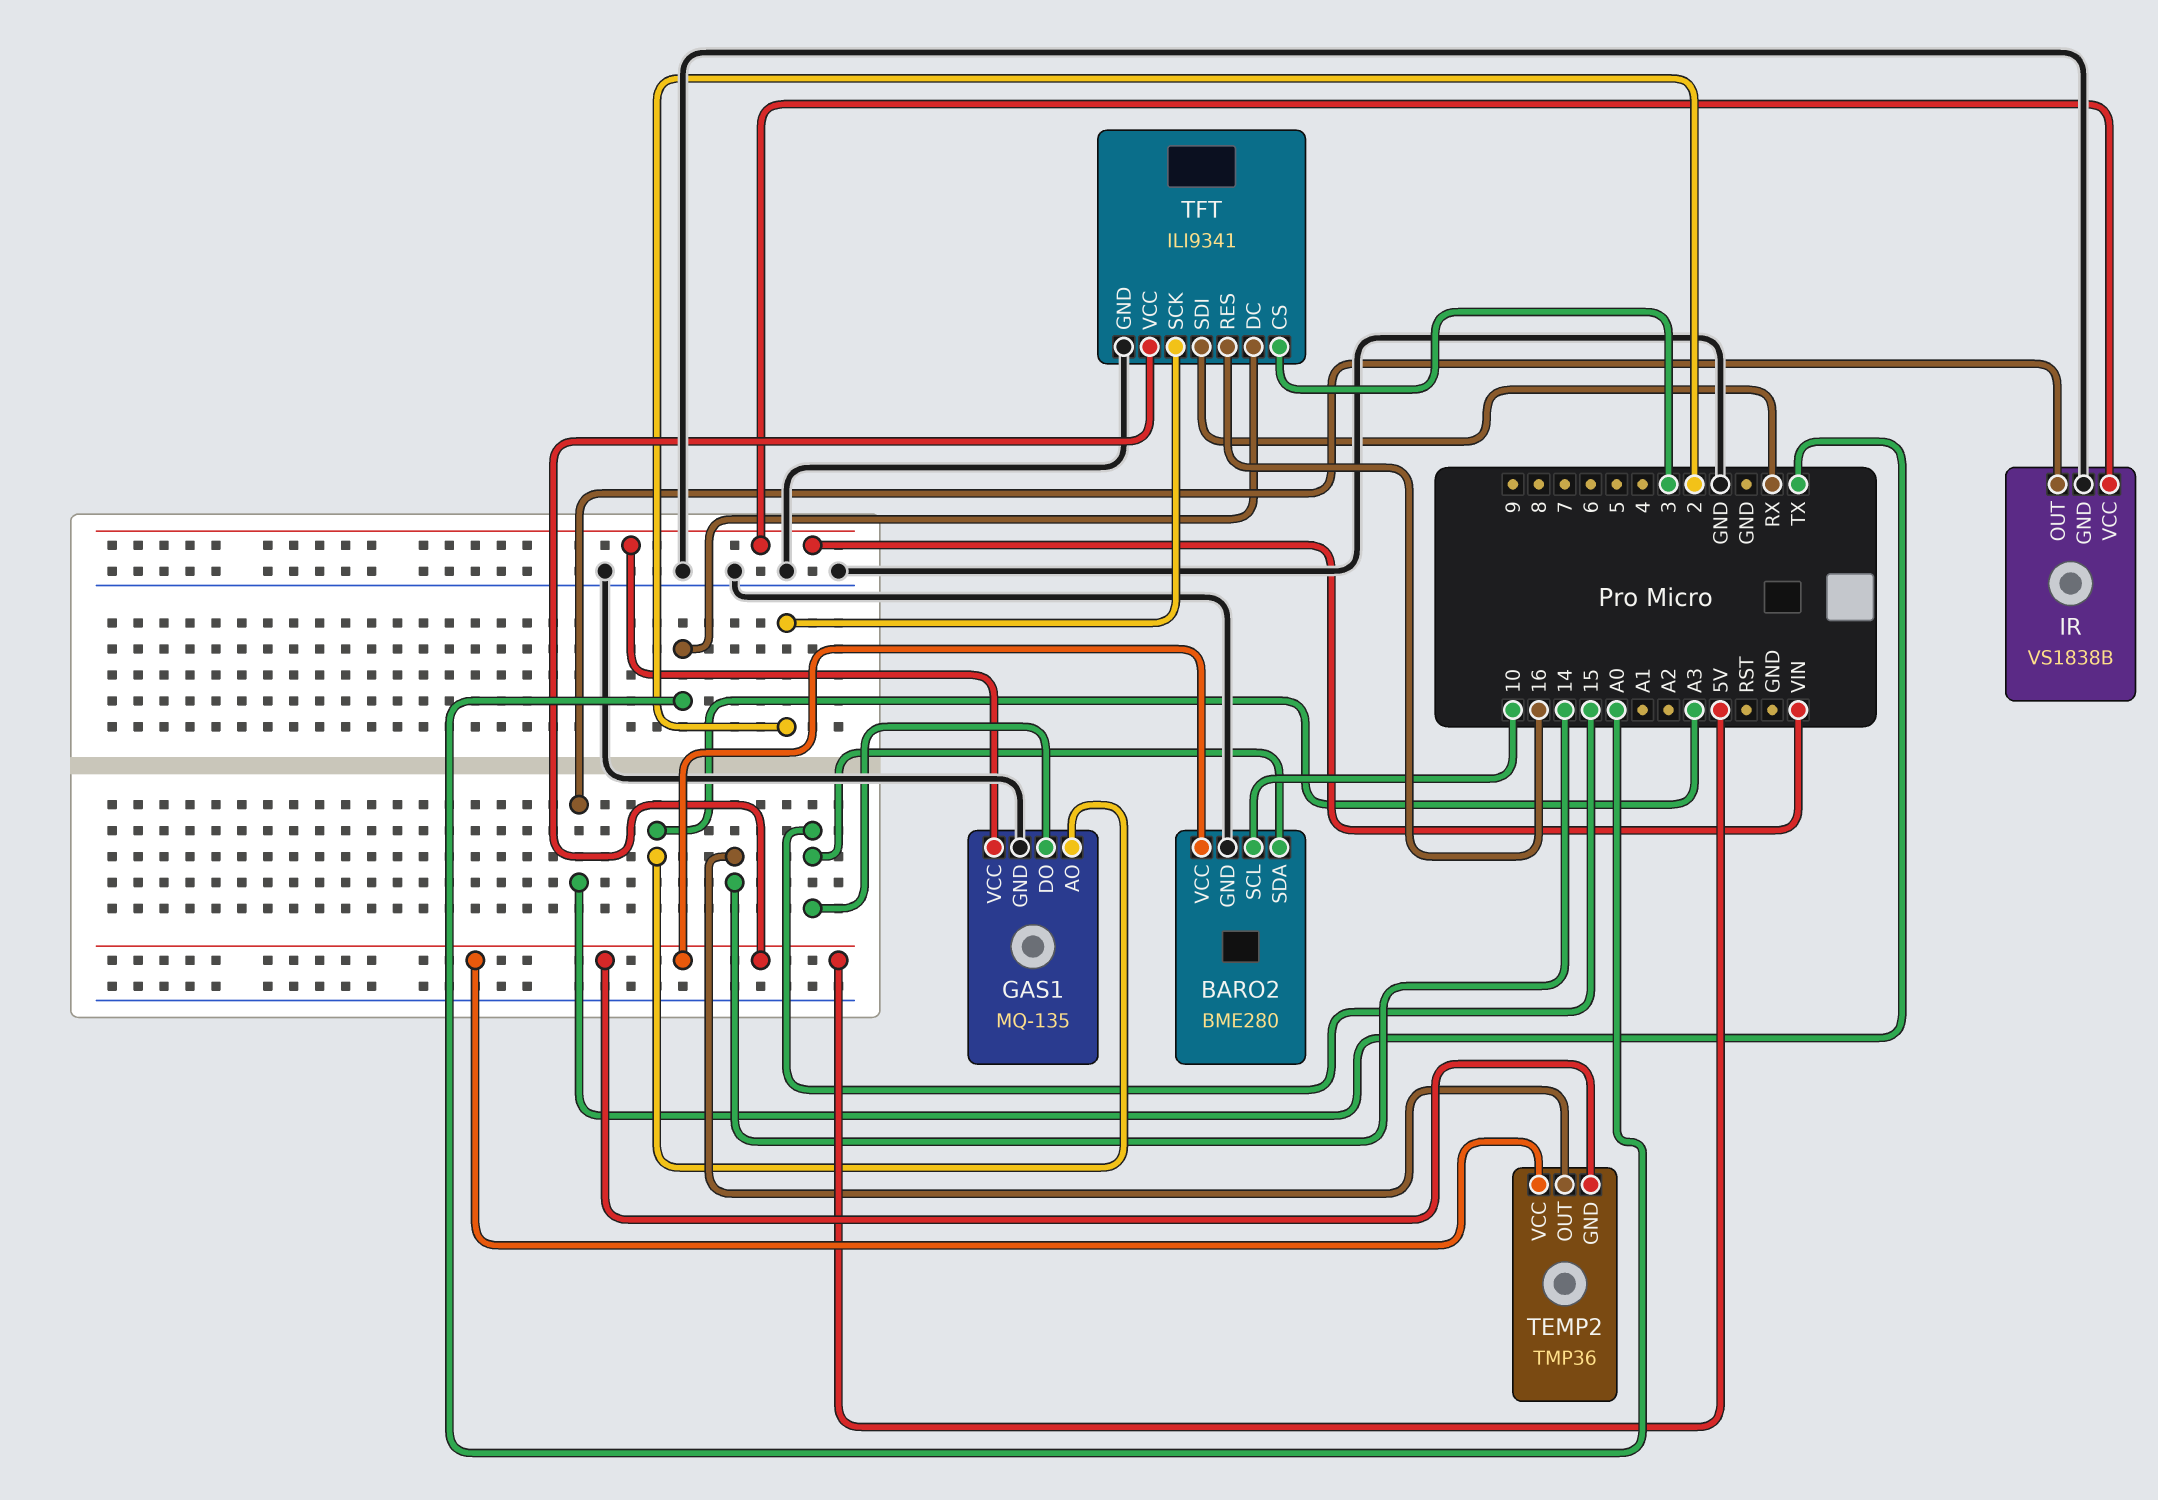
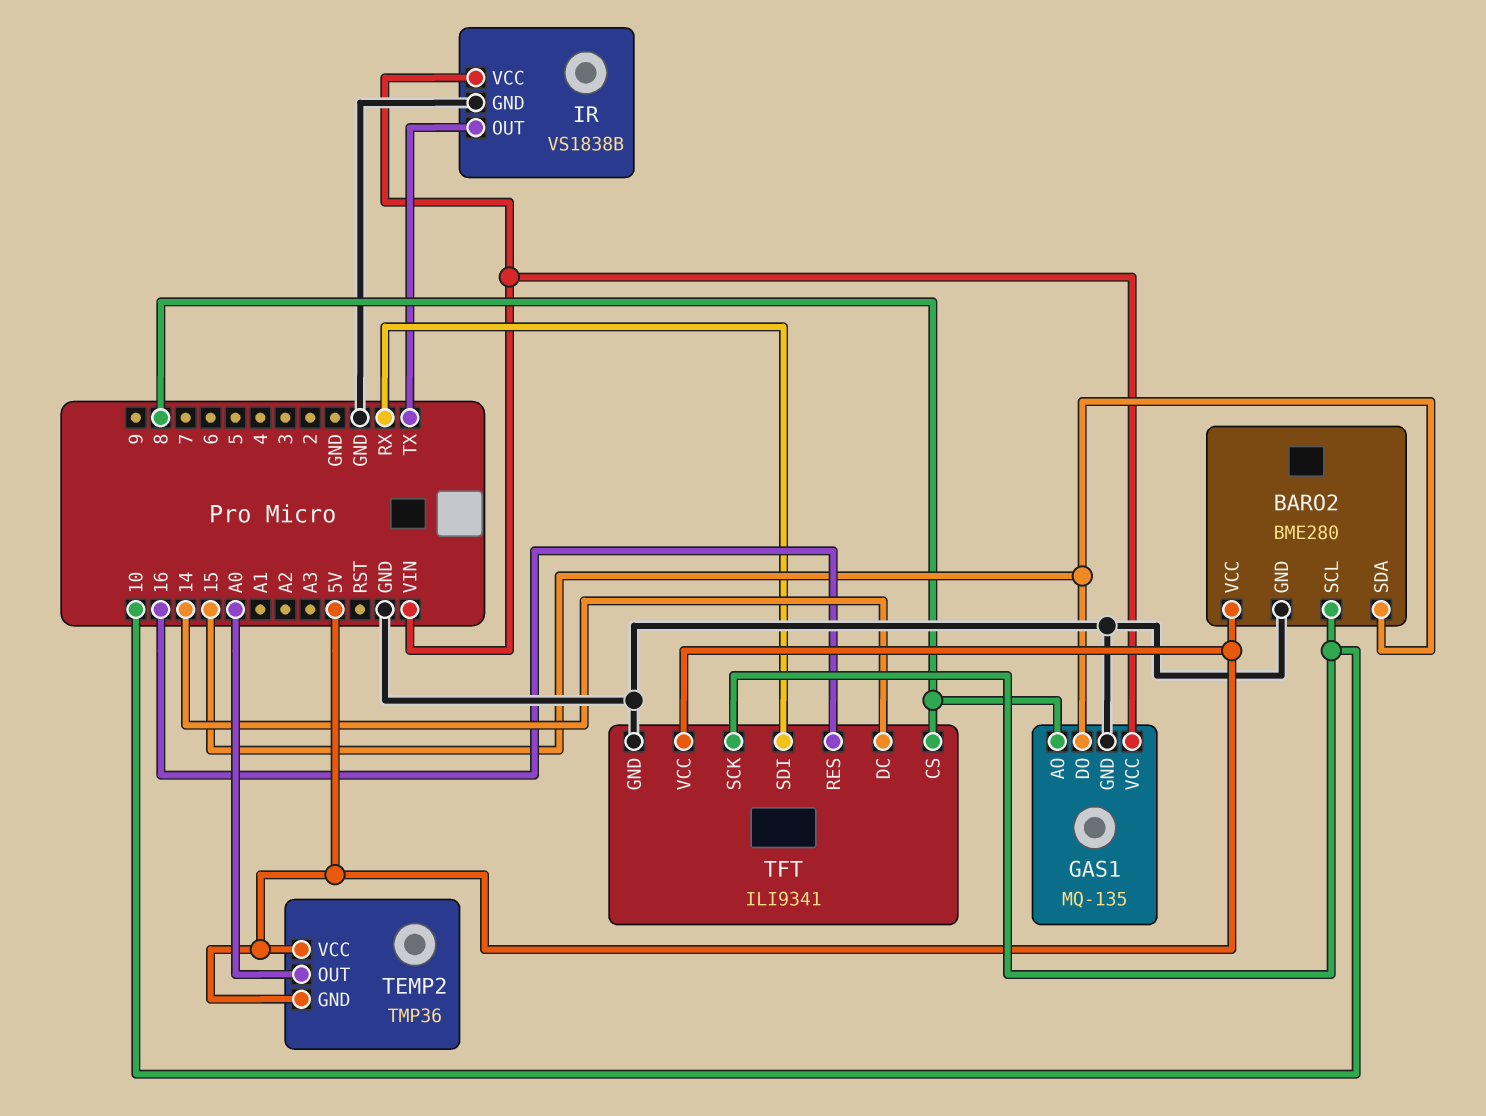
GAS1 pin AO: A3 -> 8
TEMP2 pin OUT: 14 -> A0
TFT pin CS: 3 -> 8
TFT pin DC: A0 -> 14
TFT pin SCK: 2 -> 10

